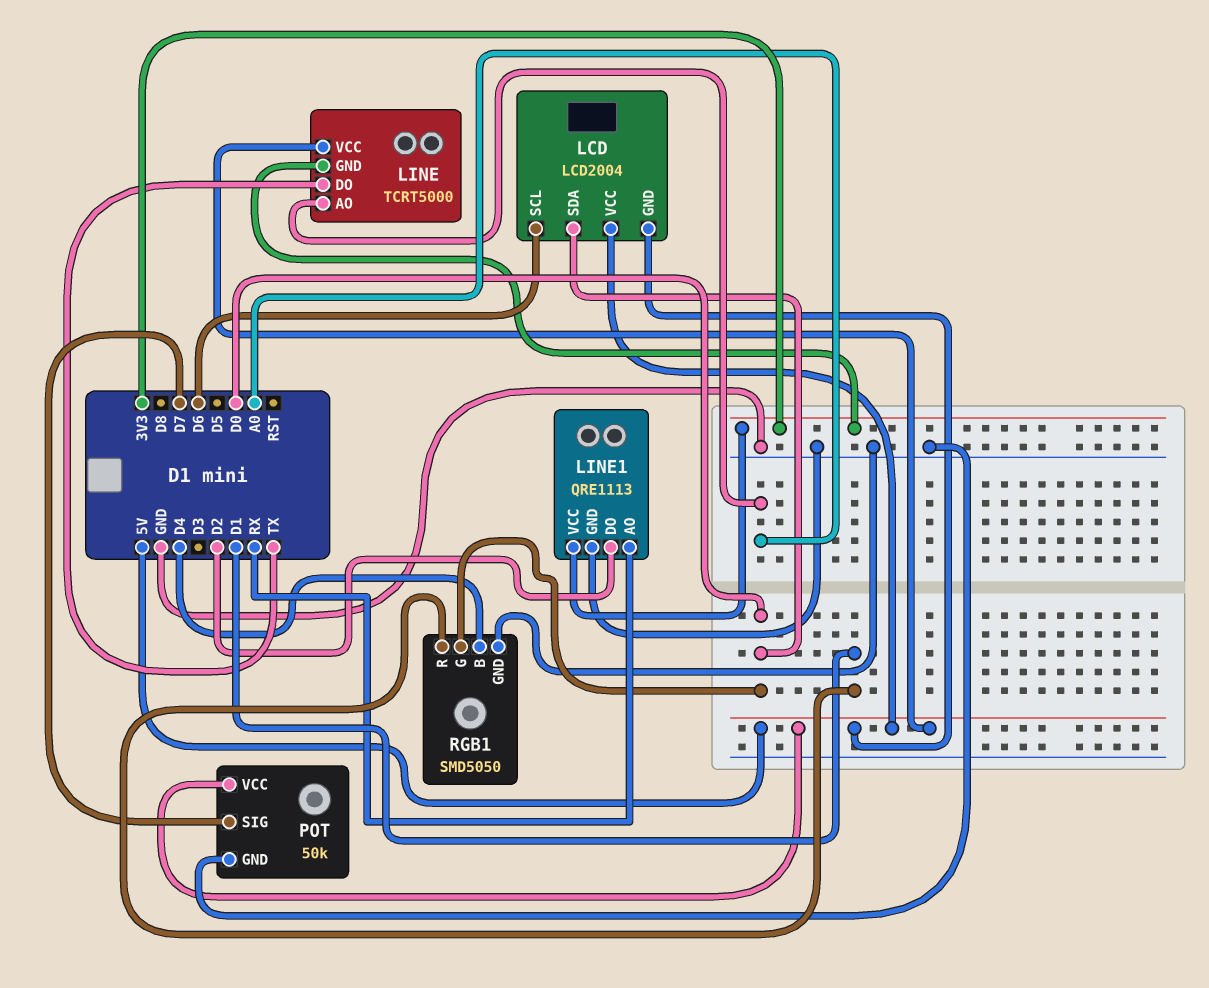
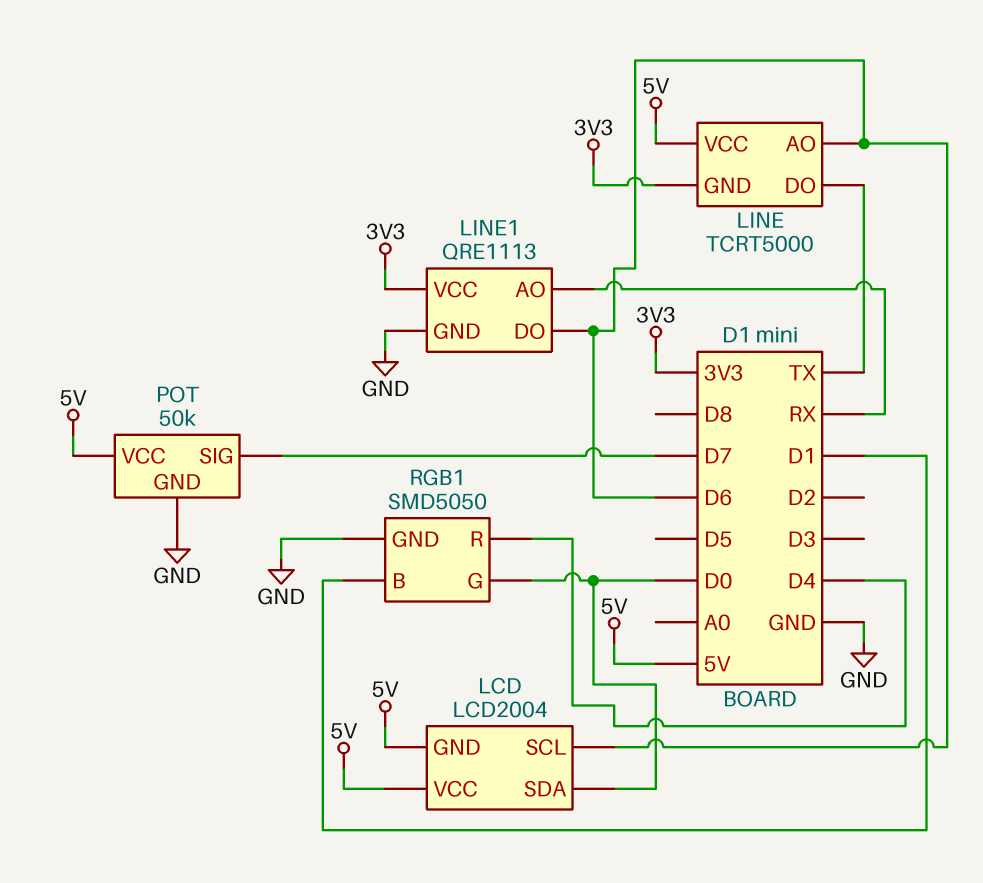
LINE pin AO: A0 -> D6
LINE1 pin DO: D2 -> D6
RGB1 pin B: D4 -> D1
RGB1 pin R: D1 -> D4

